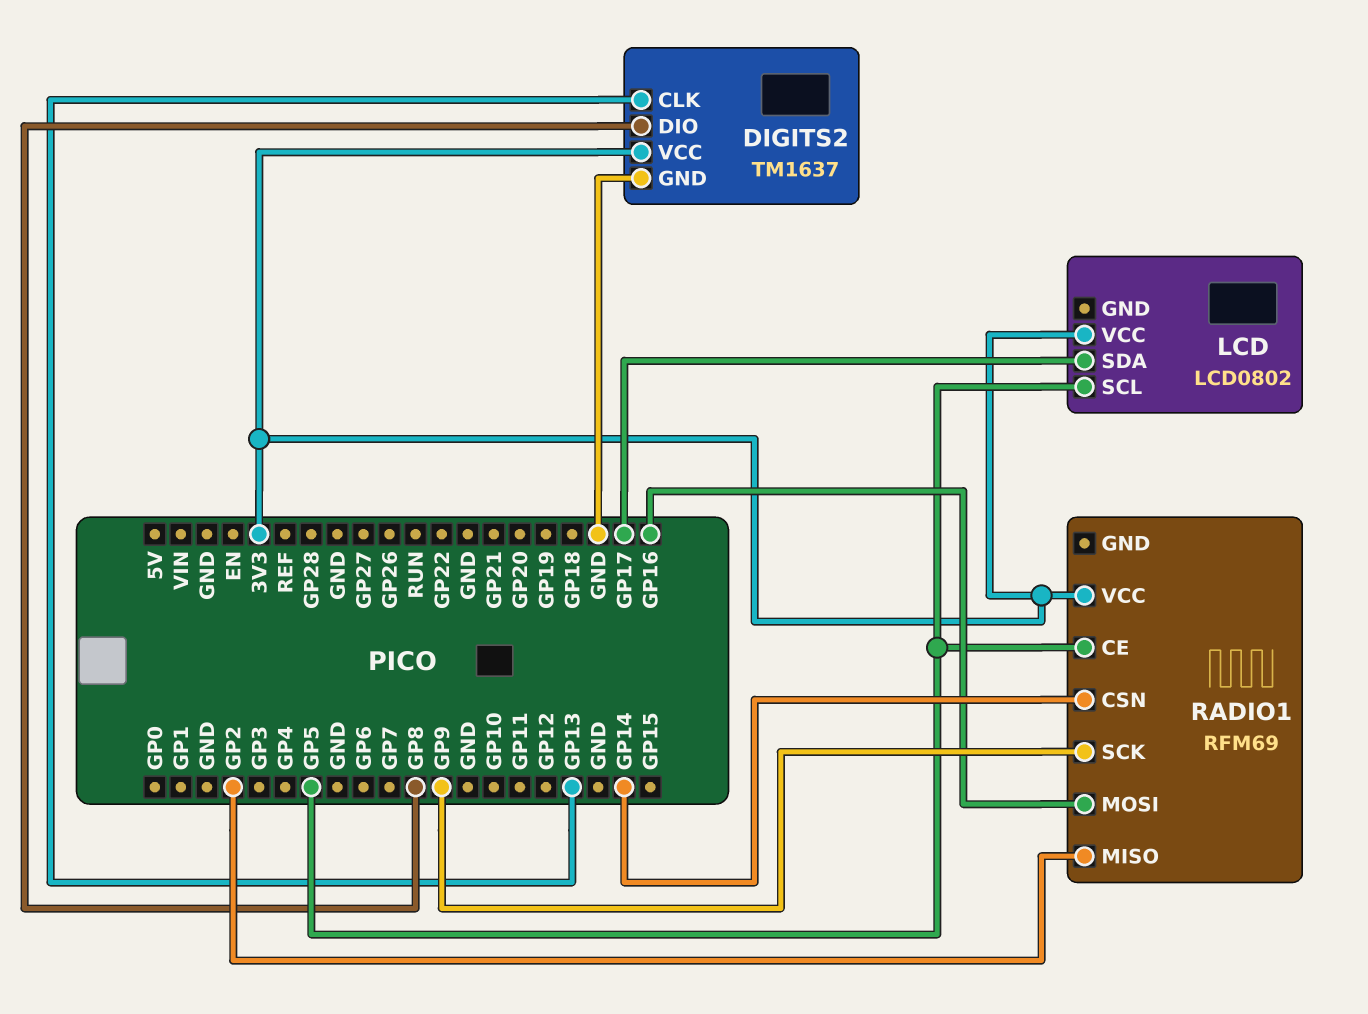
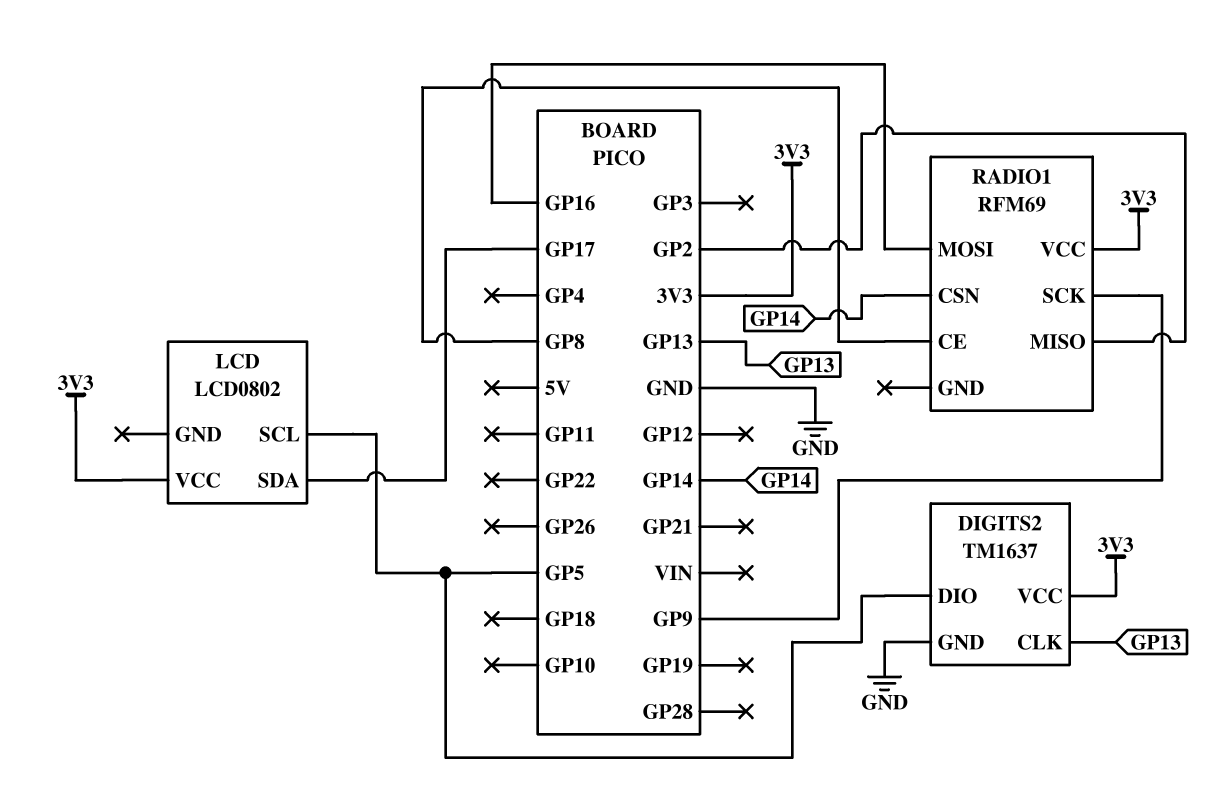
DIGITS2 pin DIO: GP8 -> GP5
RADIO1 pin CE: GP5 -> GP8

